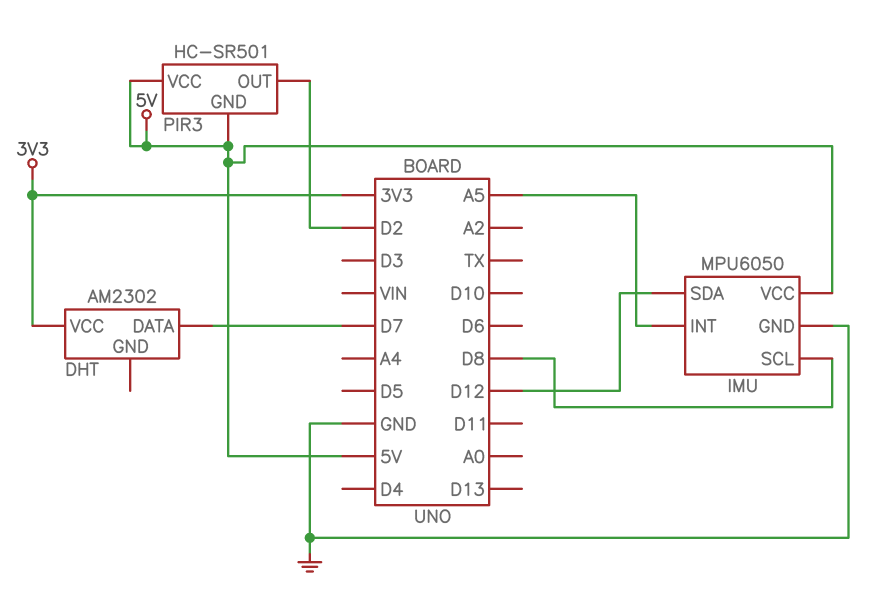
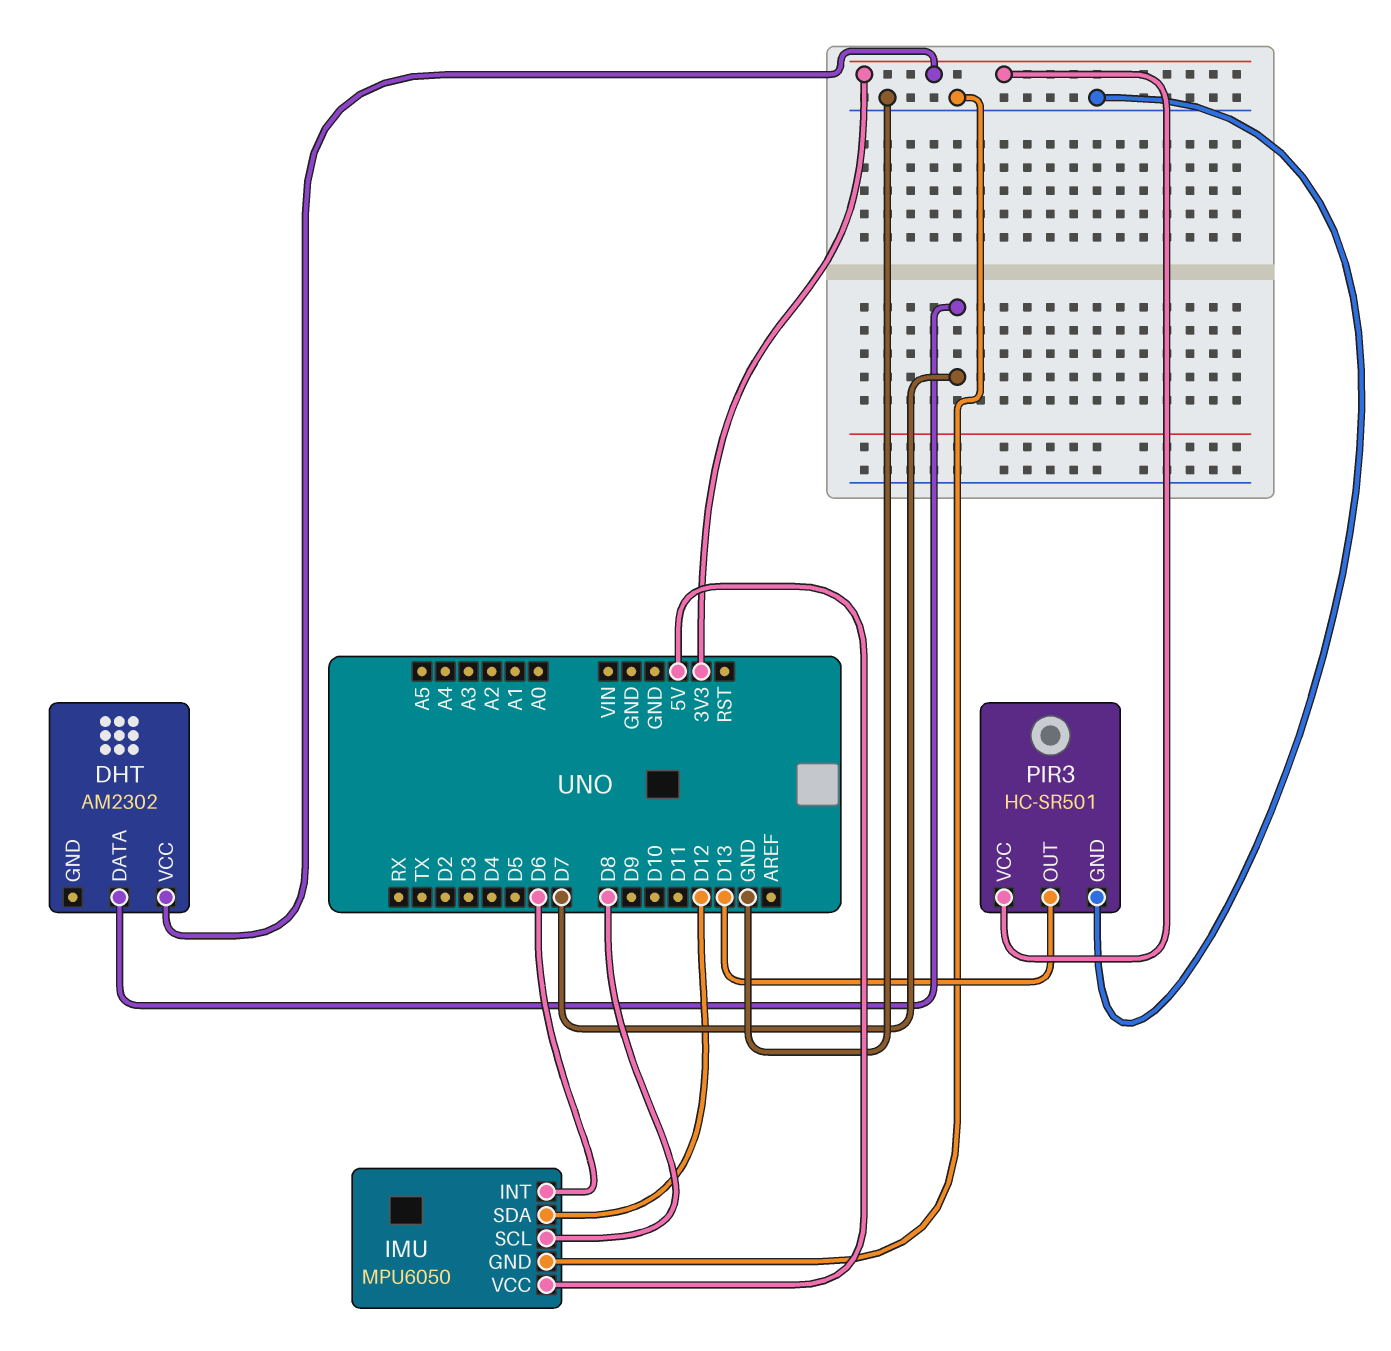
IMU pin INT: A5 -> D6
PIR3 pin GND: 5V -> GND
PIR3 pin OUT: D2 -> D13
PIR3 pin VCC: 5V -> 3V3

